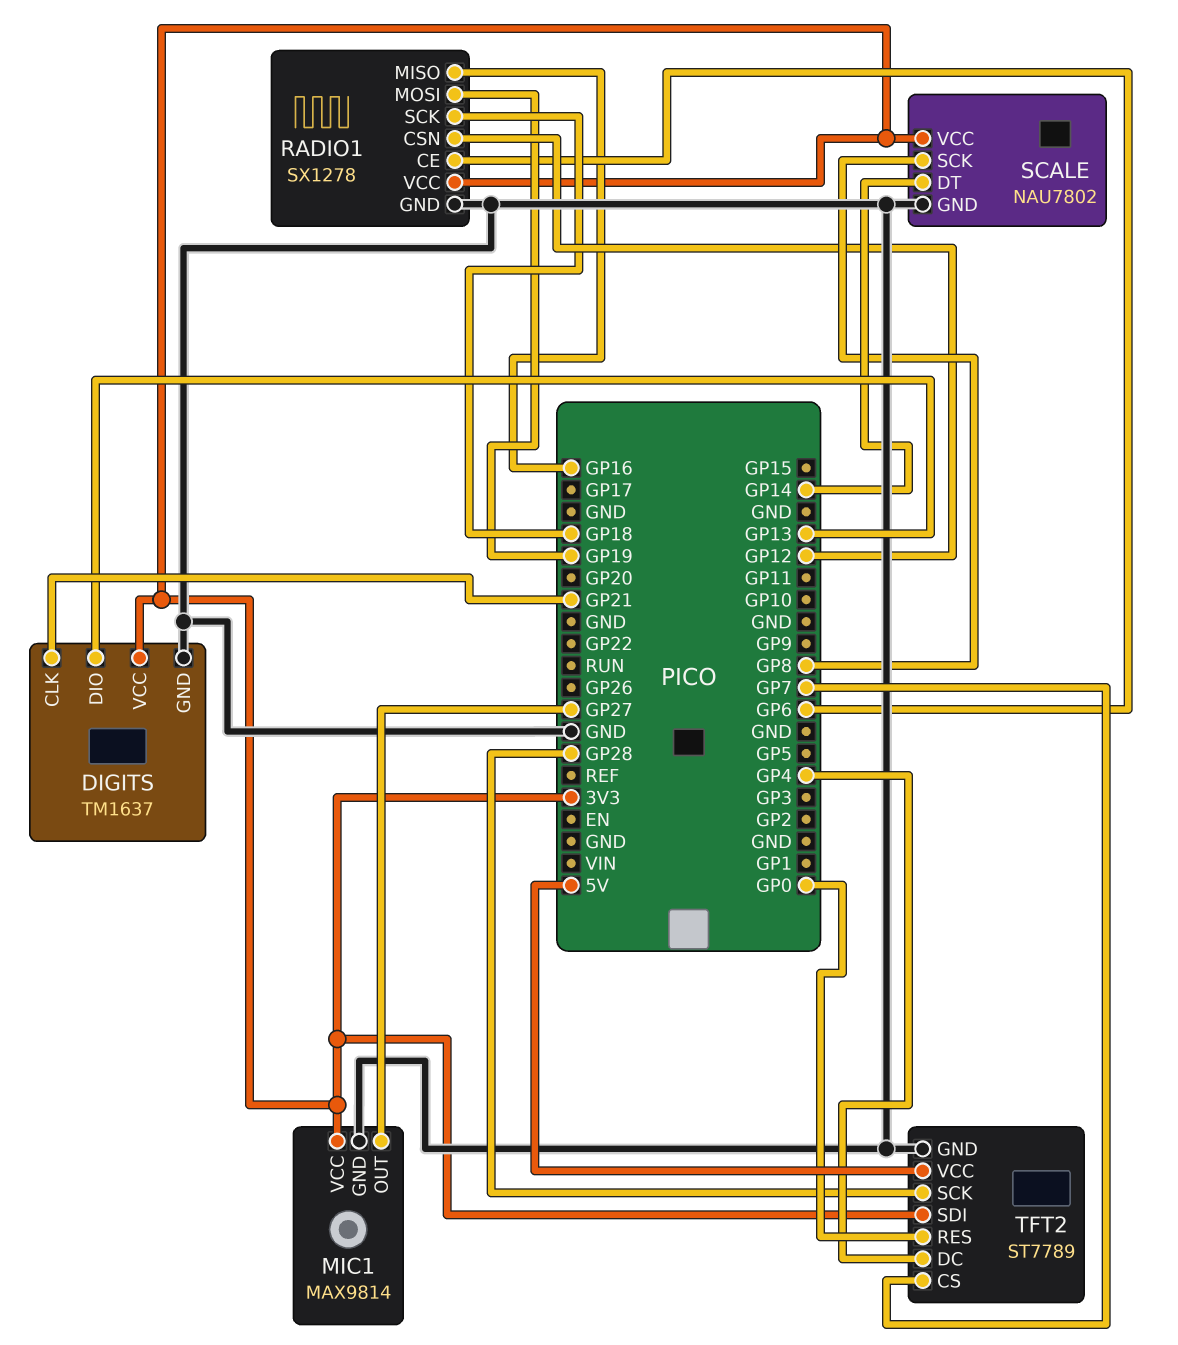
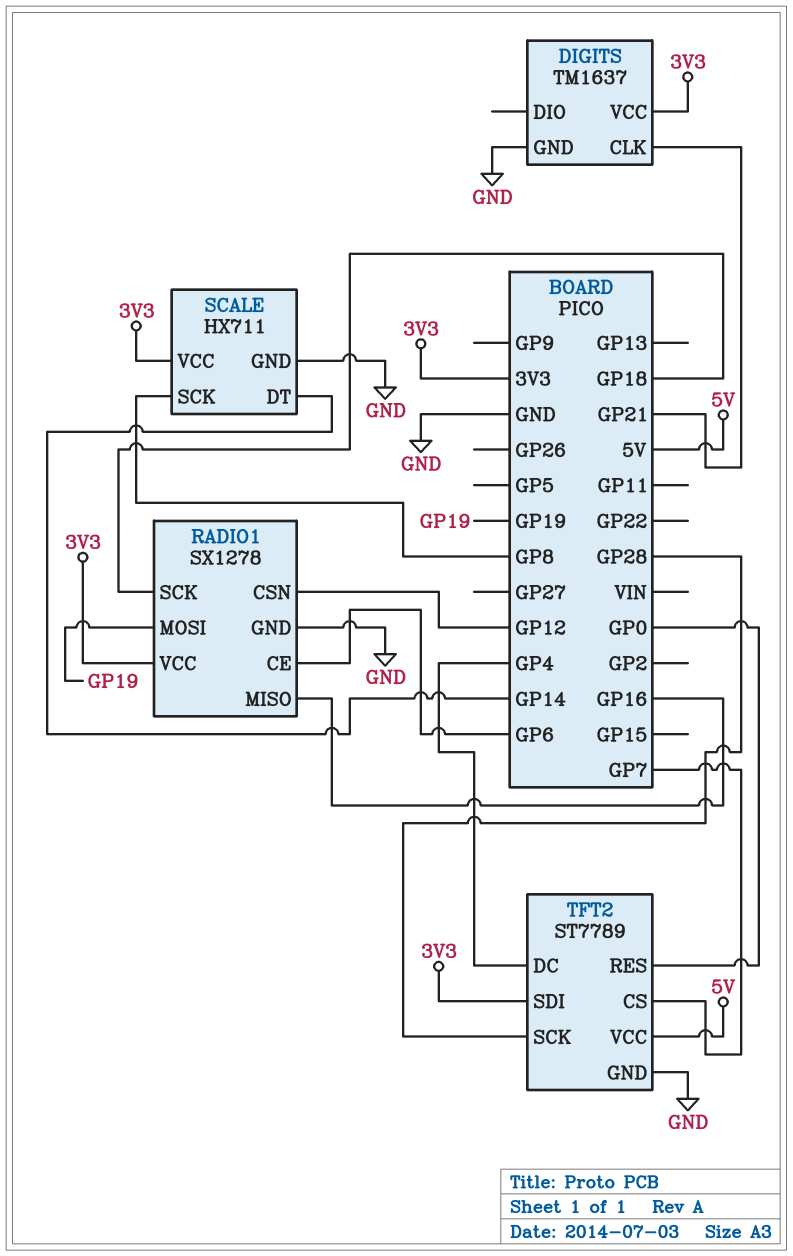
DIGITS pin DIO: GP13 -> none
MIC1: MAX9814 -> none
MIC1 pin GND: GND -> none
MIC1 pin OUT: GP27 -> none
MIC1 pin VCC: 3V3 -> none
SCALE: NAU7802 -> HX711

